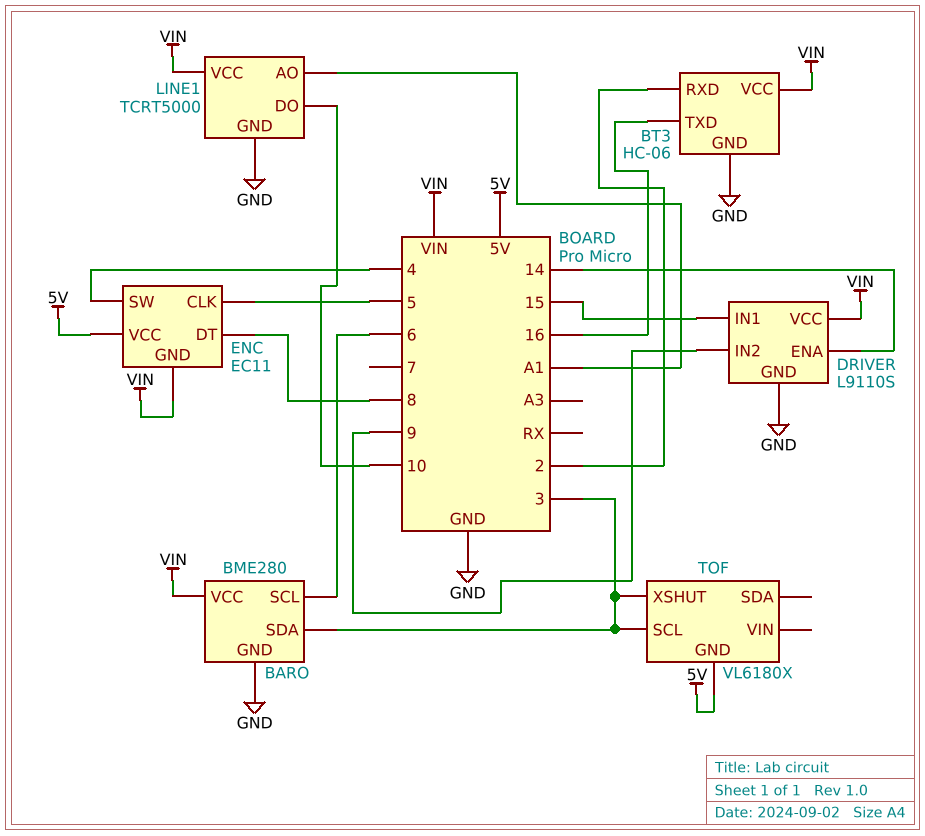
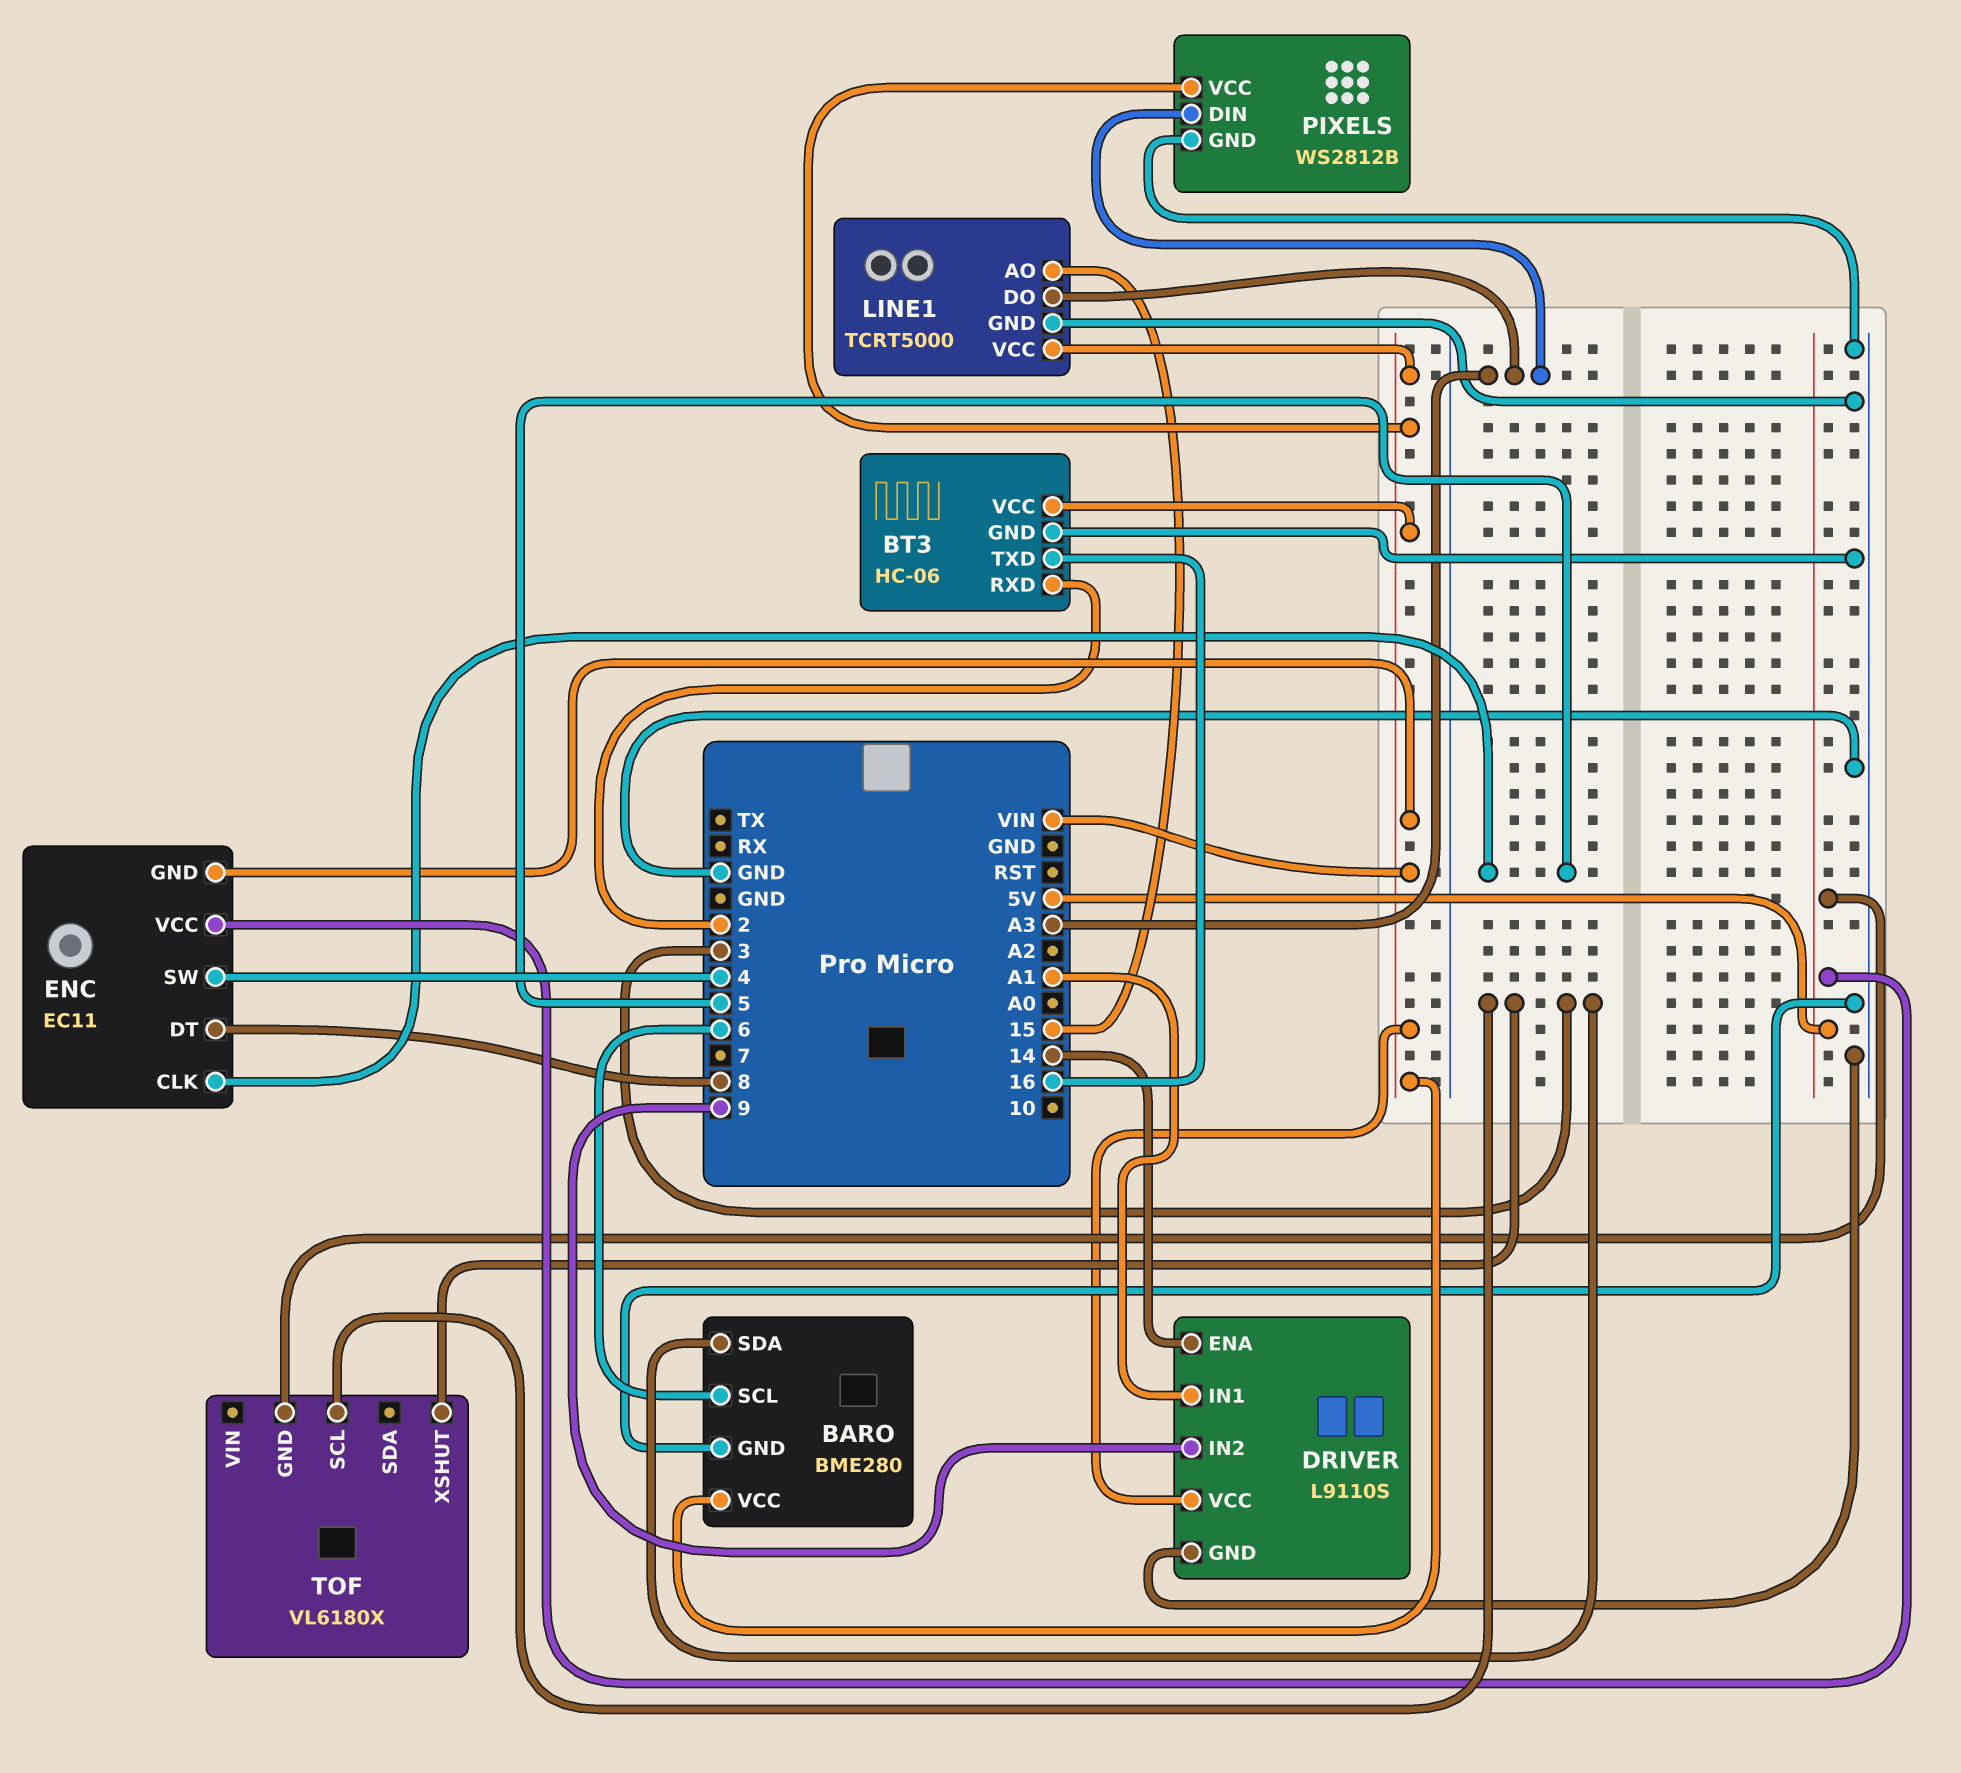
DRIVER pin IN1: 15 -> A1
LINE1 pin AO: A1 -> 15
LINE1 pin DO: 10 -> A3
PIXELS: none -> WS2812B
PIXELS pin DIN: none -> A3
PIXELS pin GND: none -> GND
PIXELS pin VCC: none -> VIN

